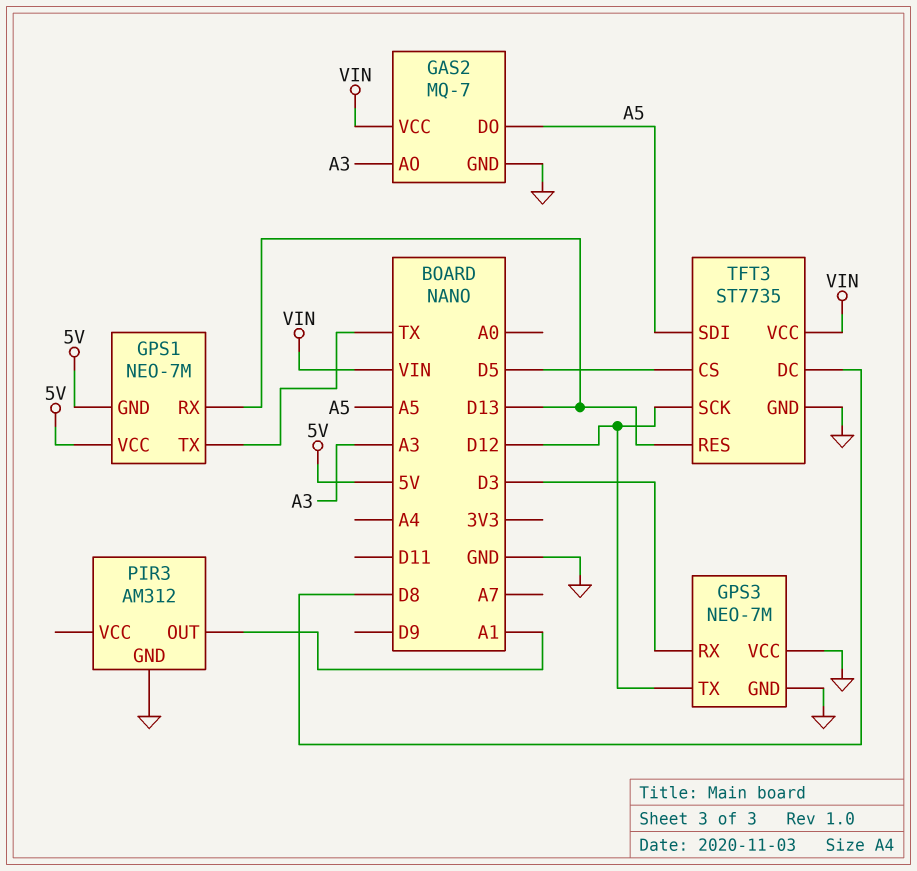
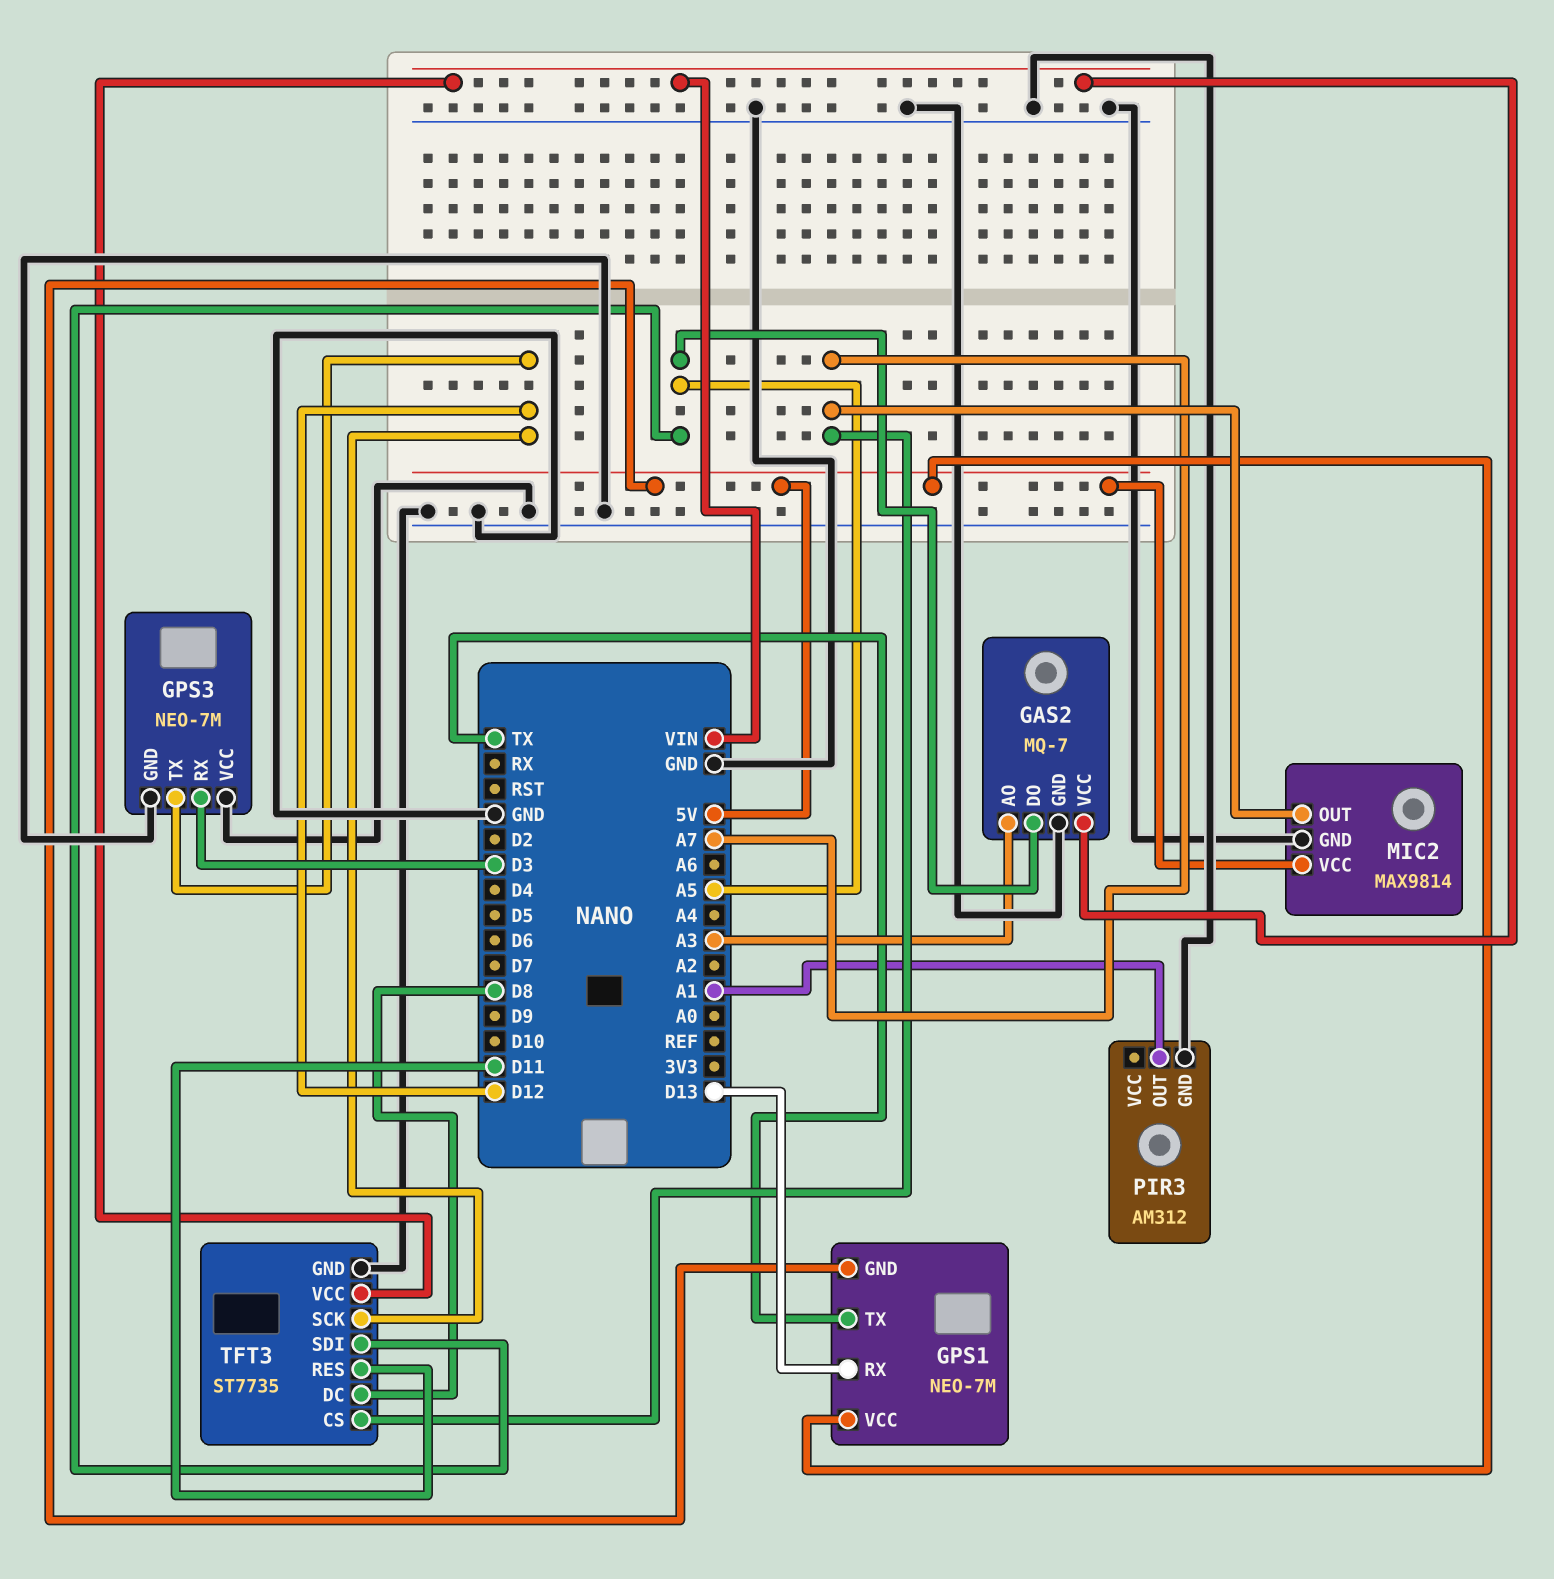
MIC2: none -> MAX9814
MIC2 pin GND: none -> GND
MIC2 pin OUT: none -> A7
MIC2 pin VCC: none -> 5V
TFT3 pin CS: D5 -> A7
TFT3 pin RES: D13 -> D11

